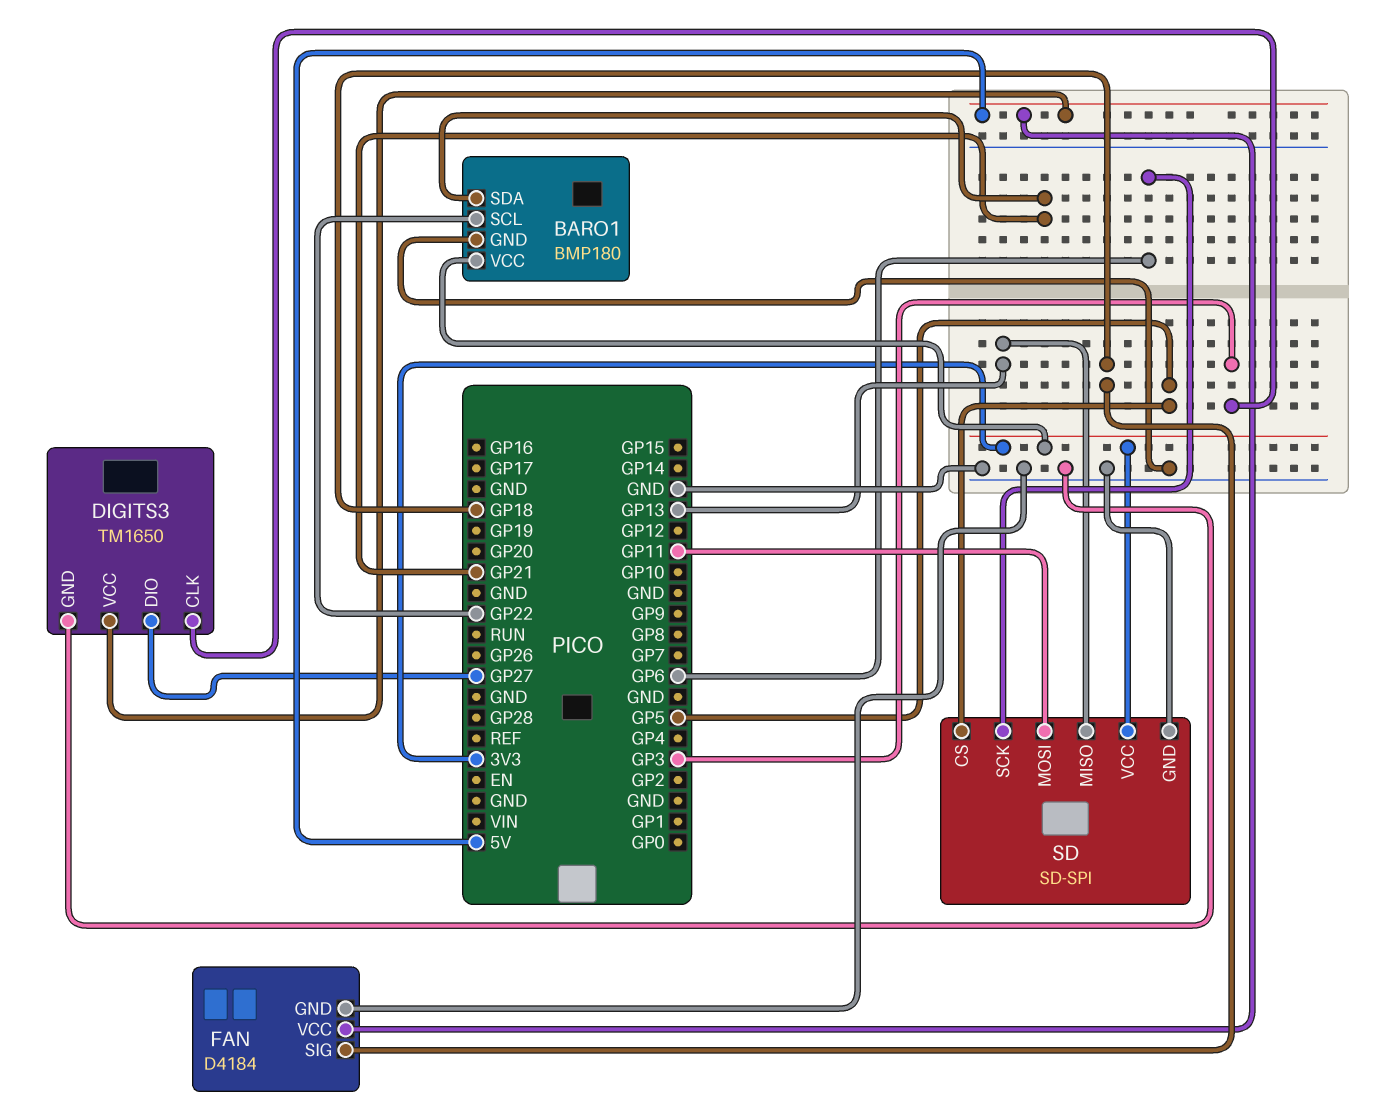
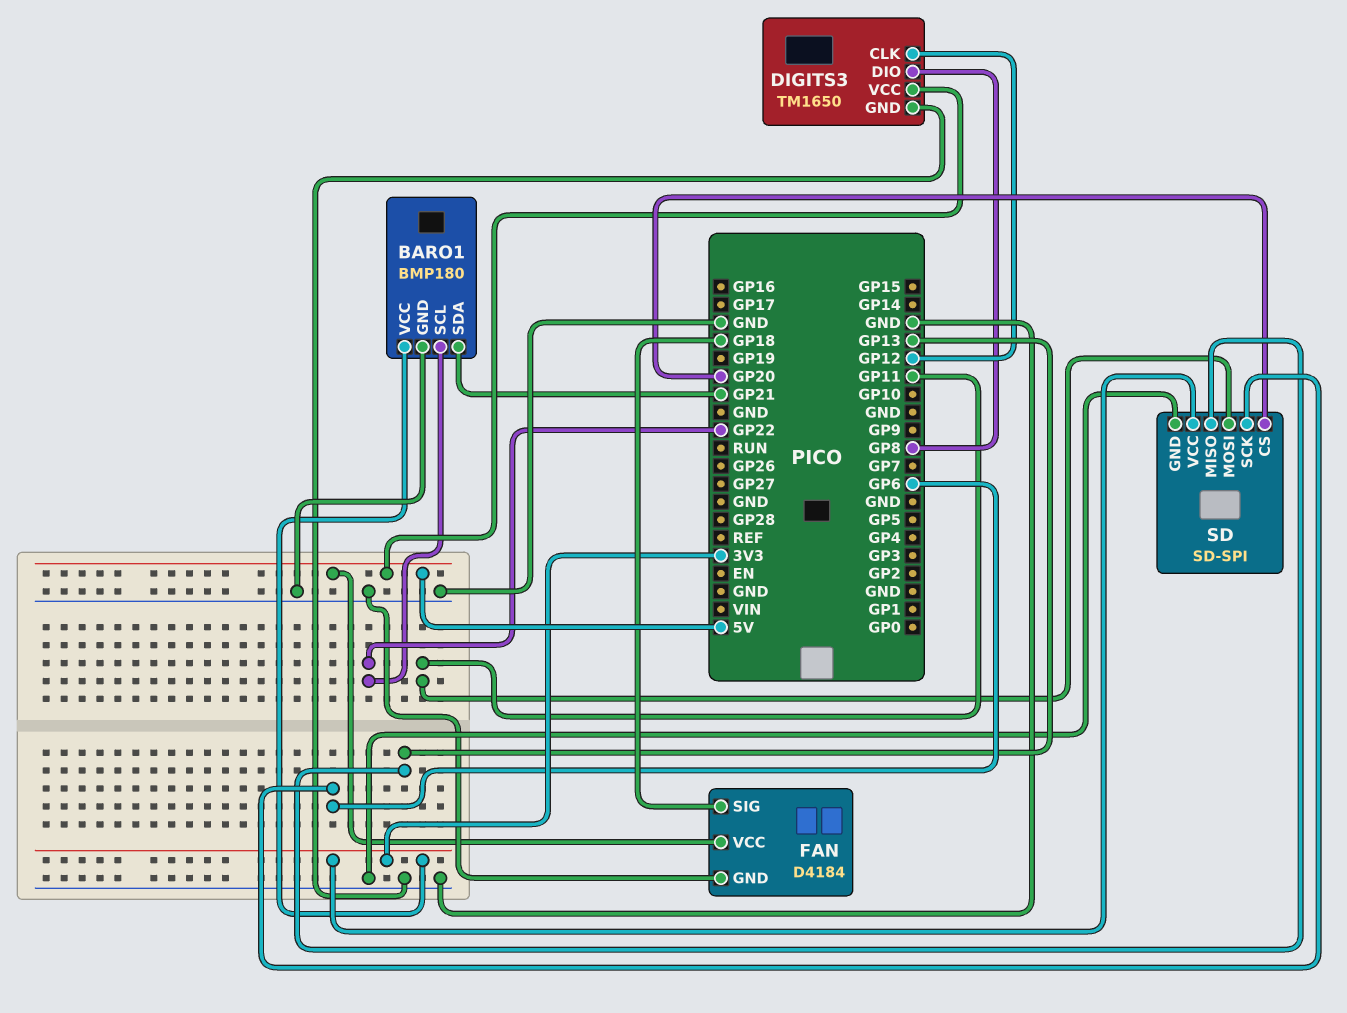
DIGITS3 pin CLK: GP3 -> GP12
DIGITS3 pin DIO: GP27 -> GP8
SD pin CS: GP5 -> GP20

